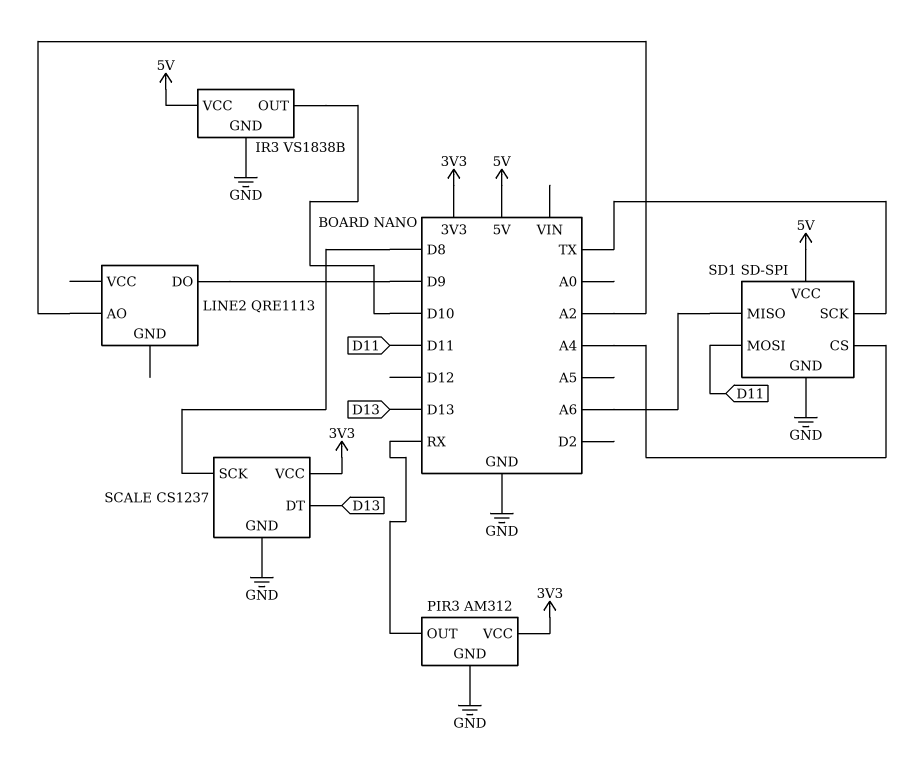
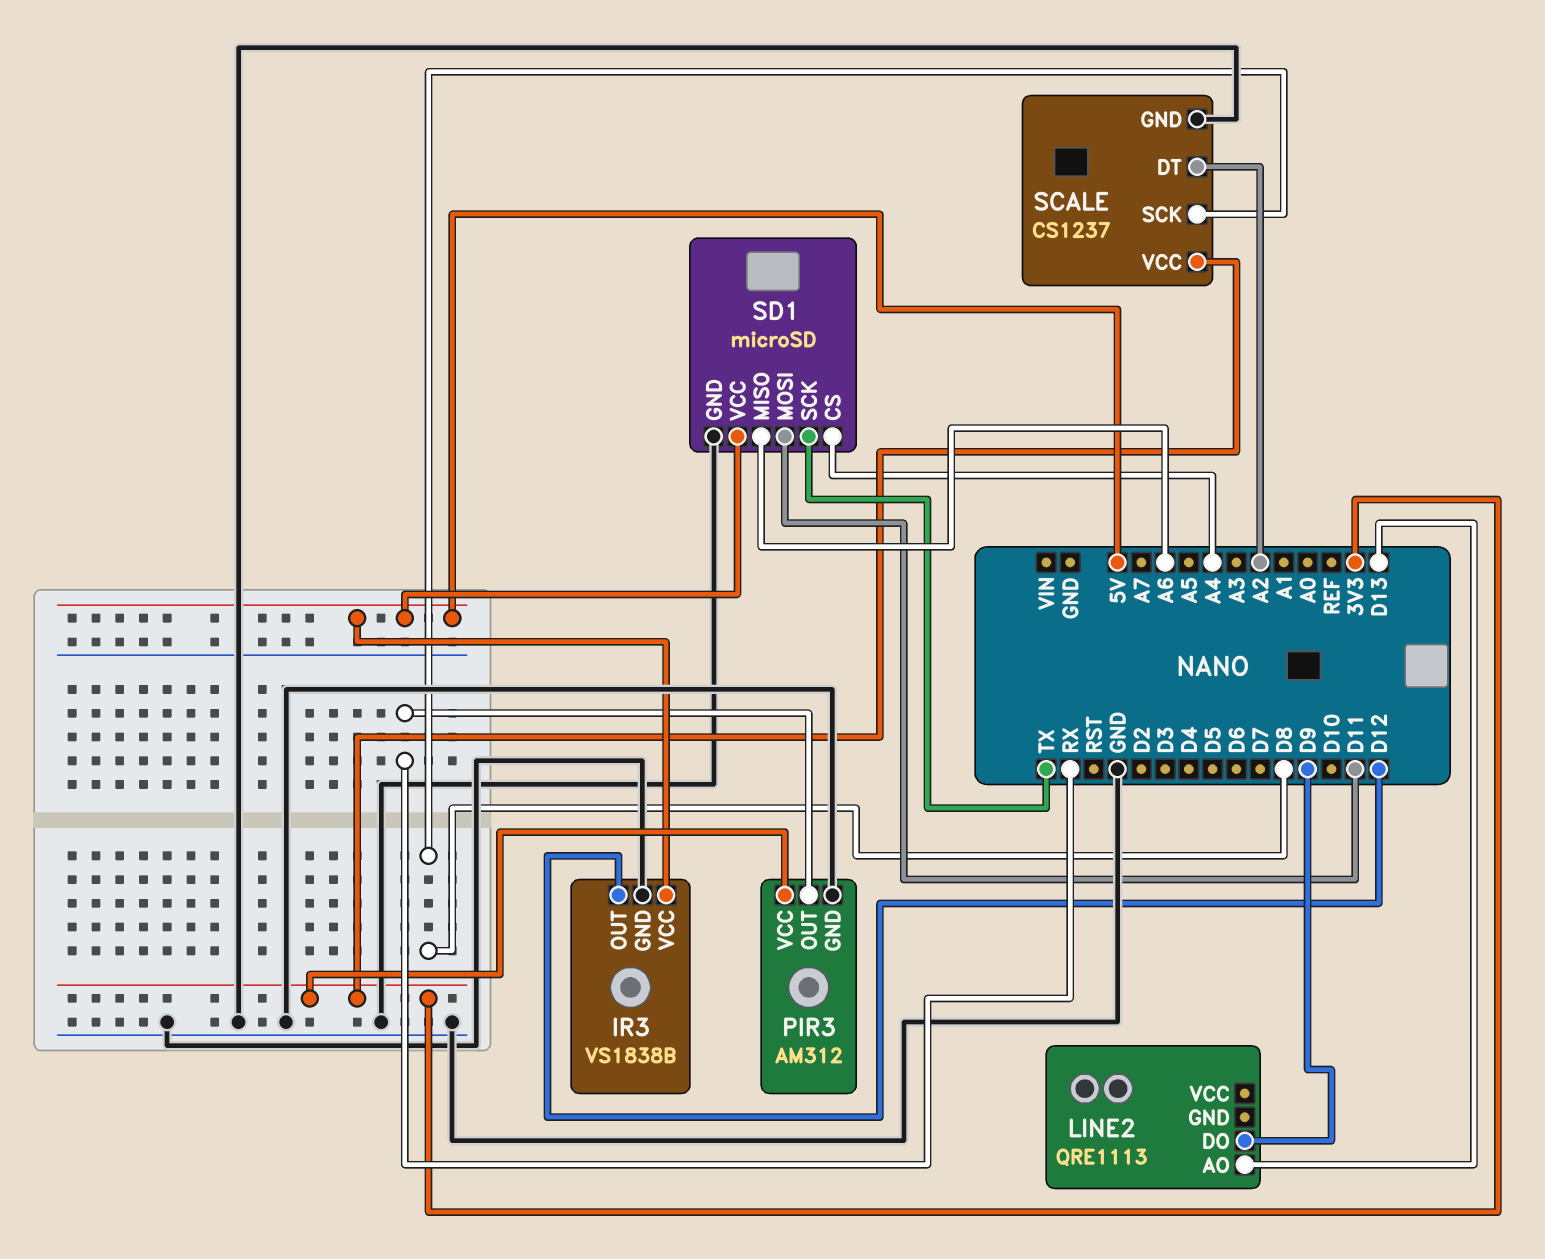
IR3 pin OUT: D10 -> D12
LINE2 pin AO: A2 -> D13
SCALE pin DT: D13 -> A2
SD1: SD-SPI -> microSD

